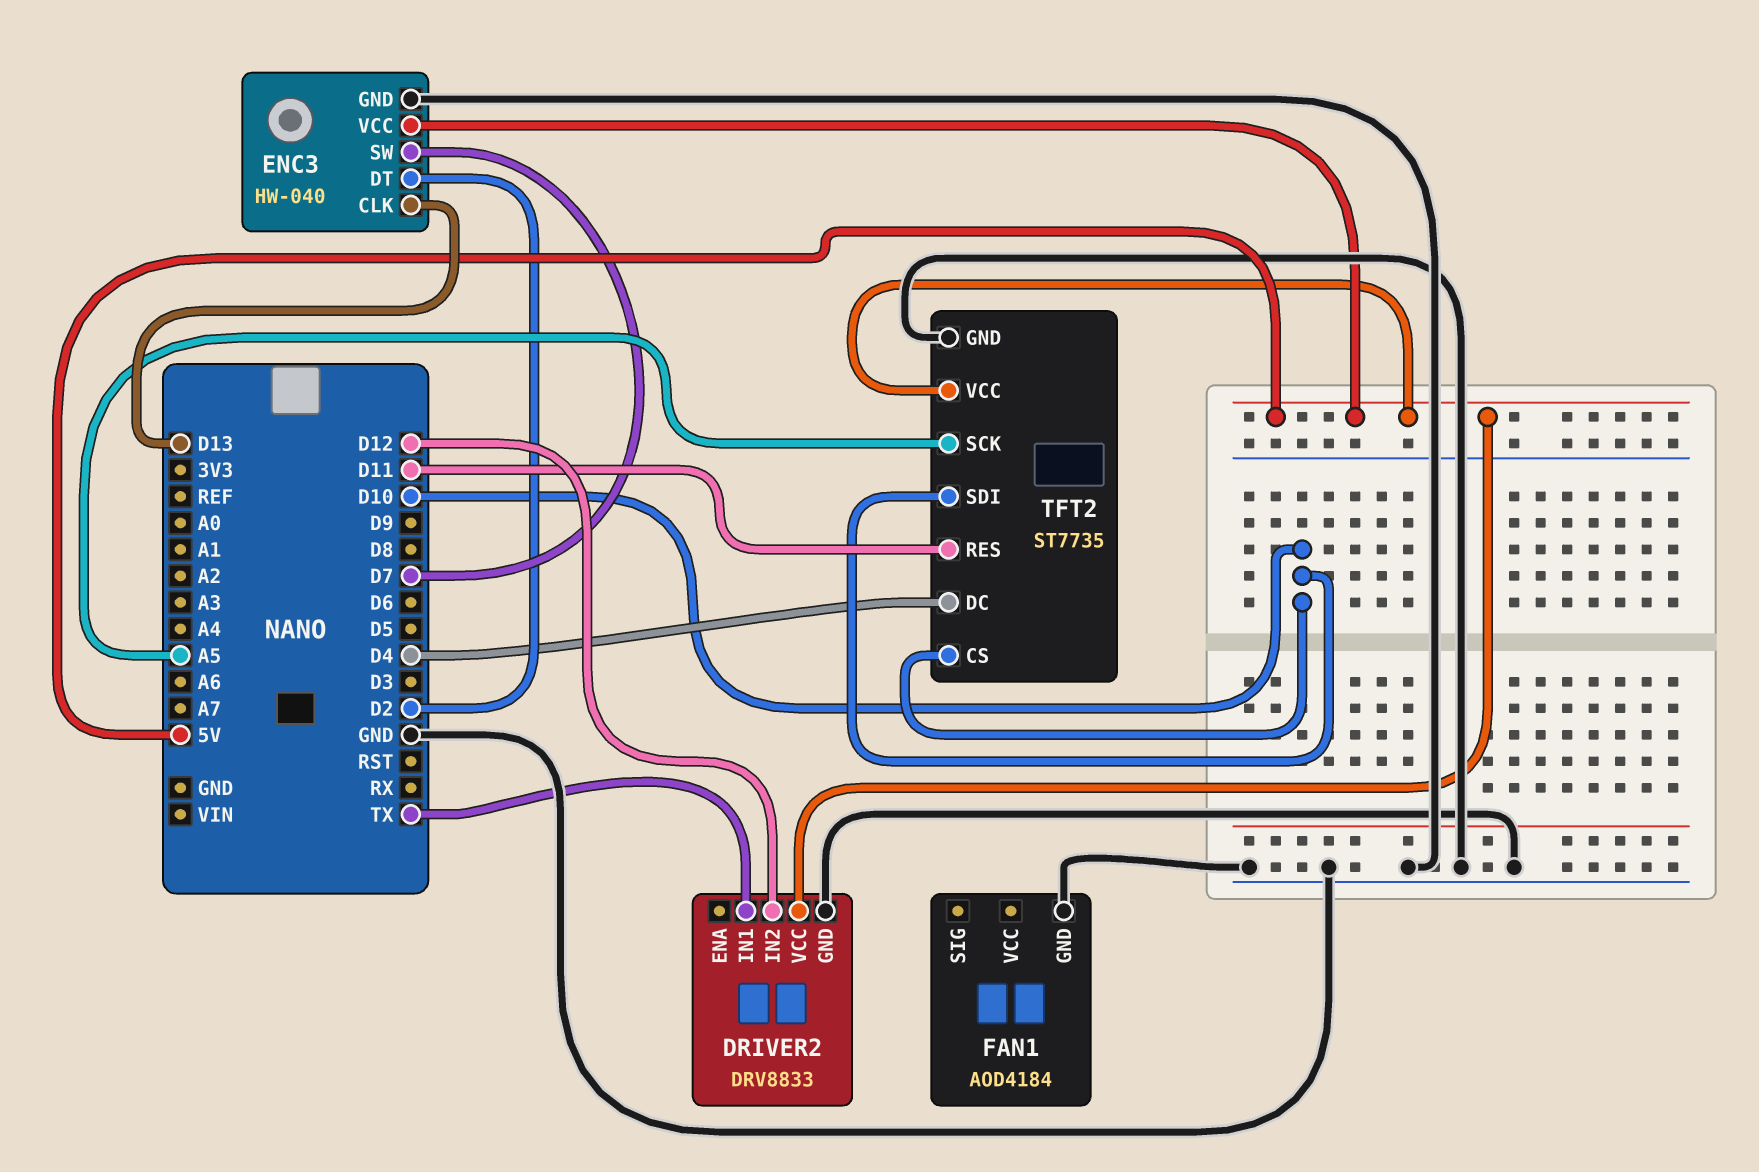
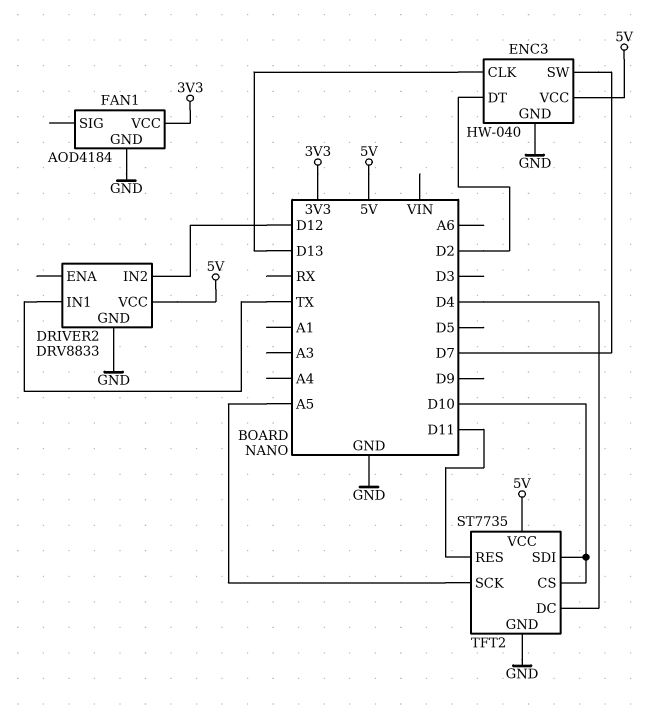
FAN1 pin VCC: none -> 3V3

